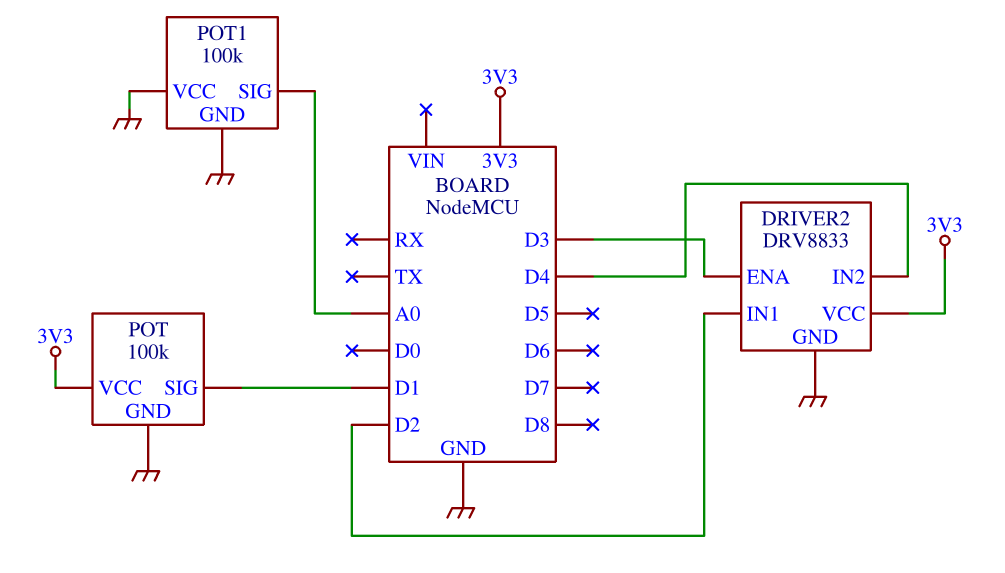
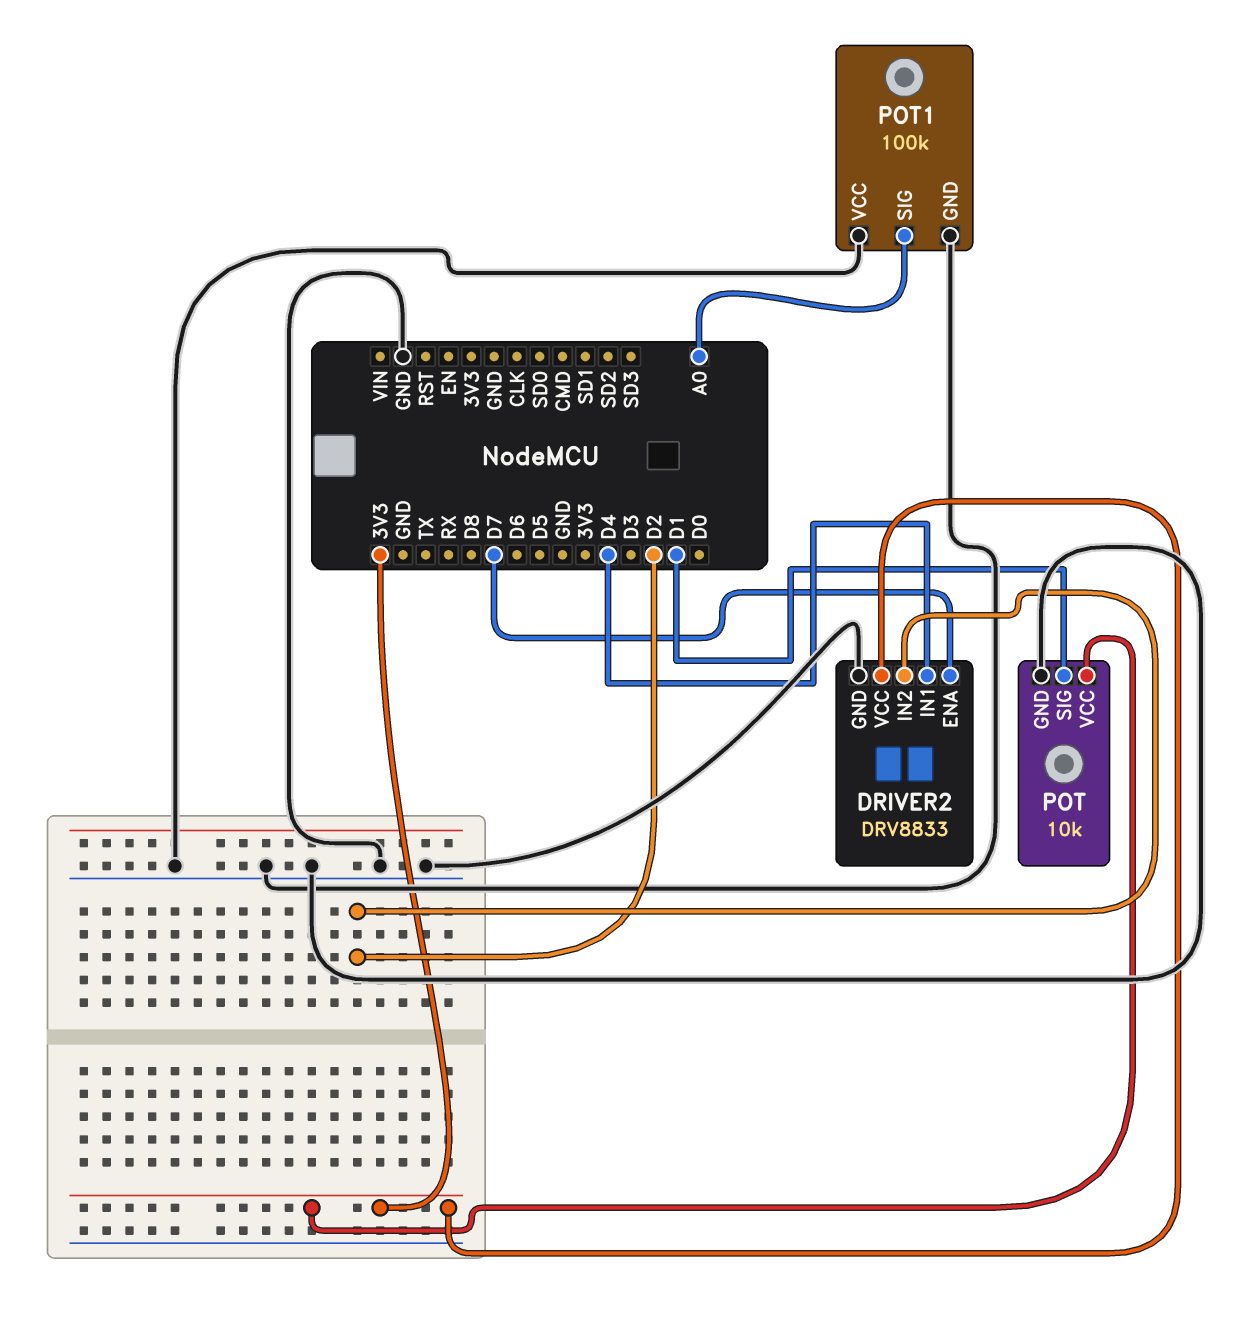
DRIVER2 pin ENA: D3 -> D7
DRIVER2 pin IN1: D2 -> D4
DRIVER2 pin IN2: D4 -> D2
POT: 100k -> 10k

